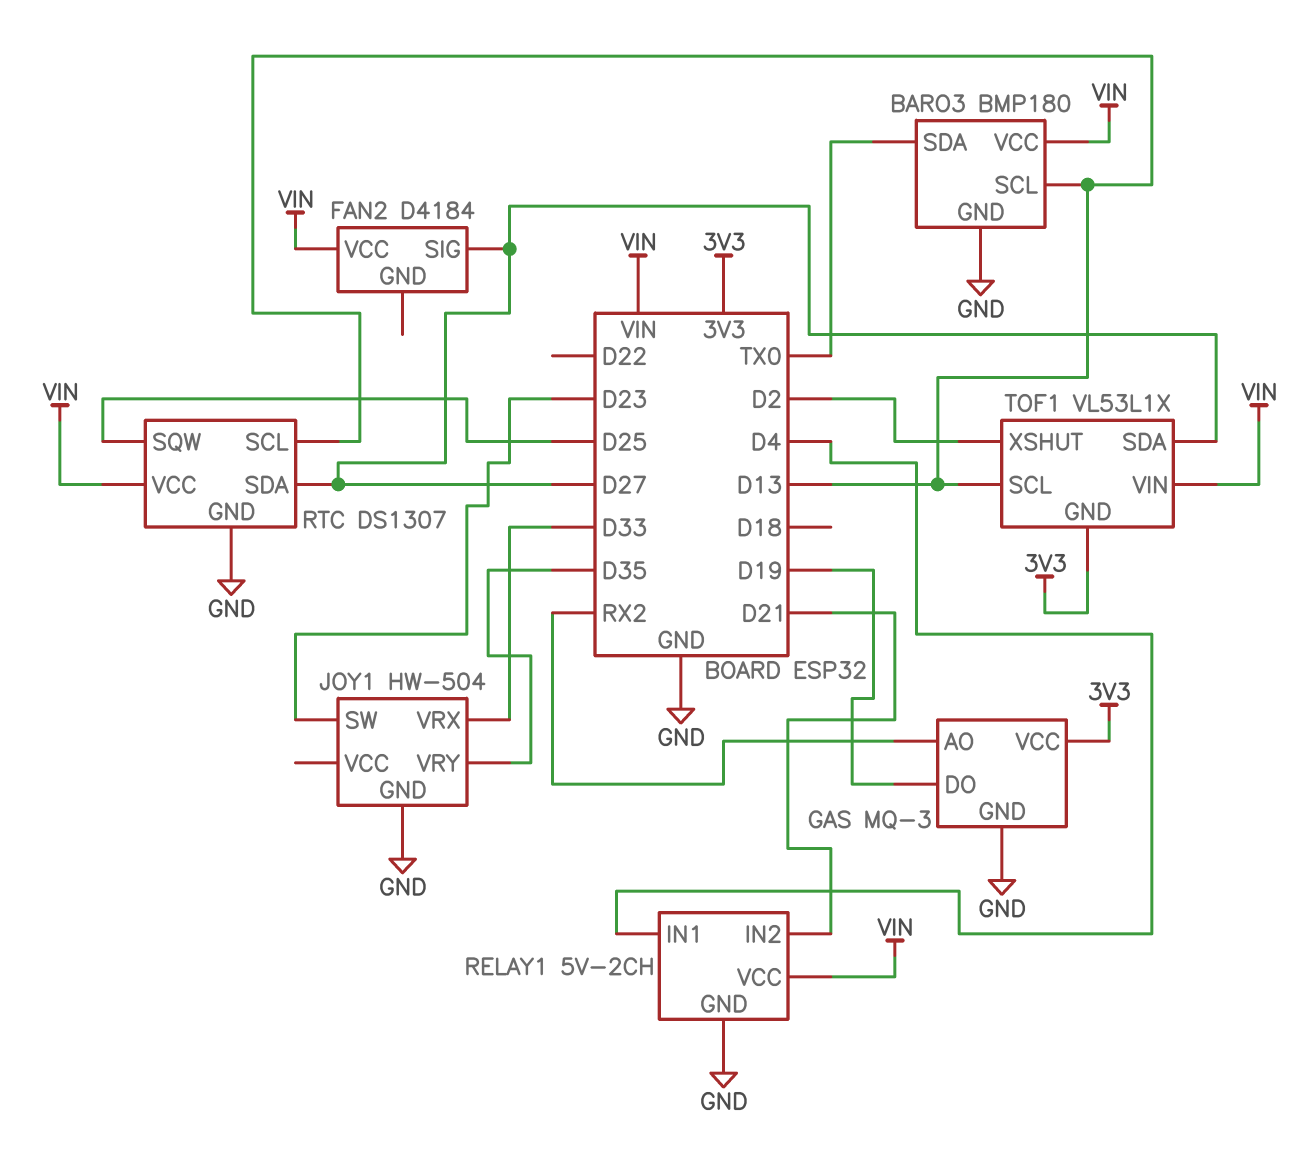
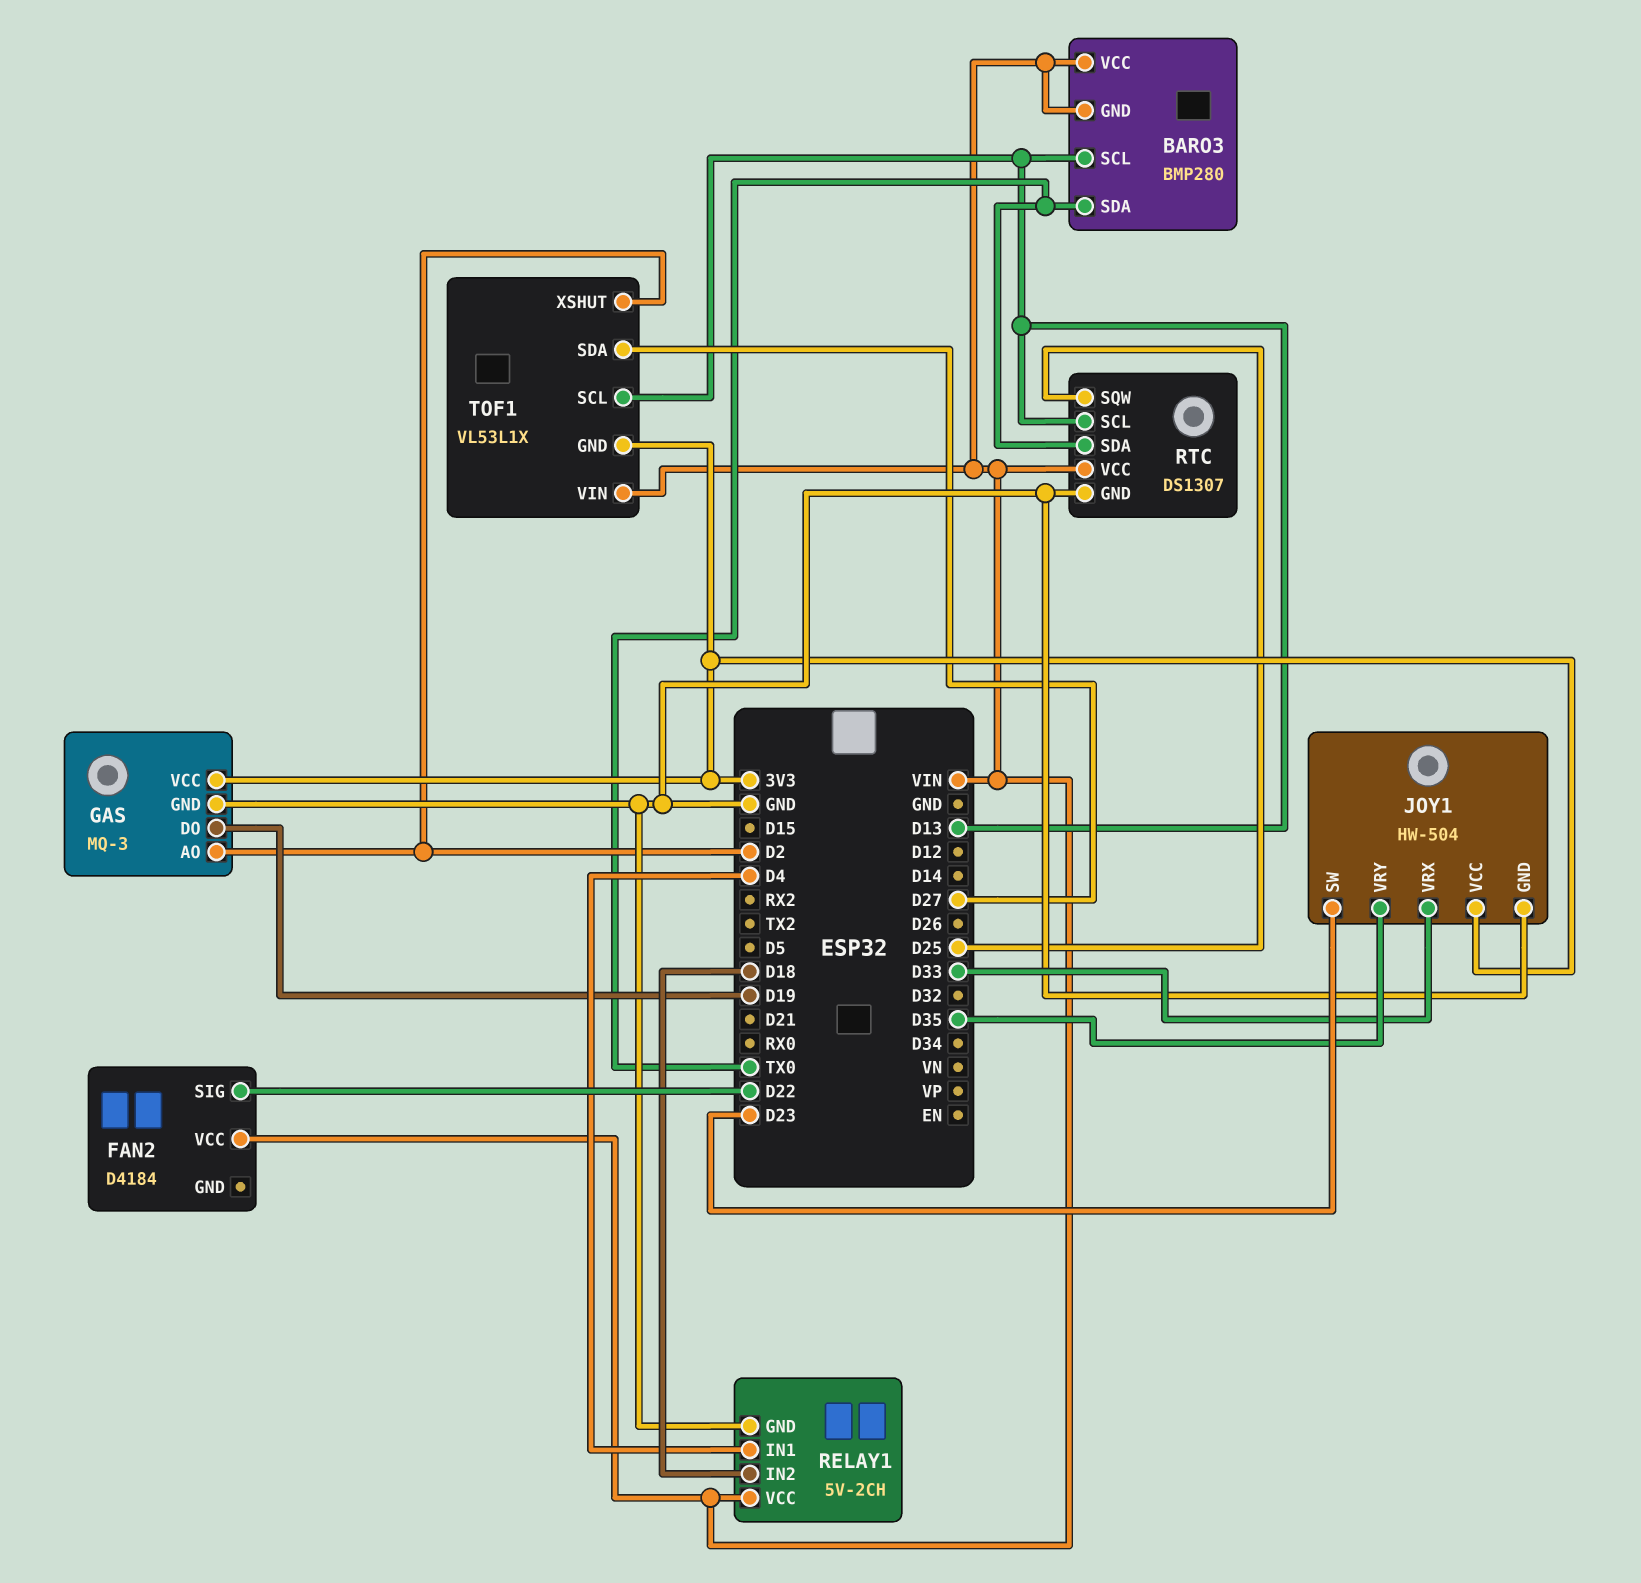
BARO3: BMP180 -> BMP280
BARO3 pin GND: GND -> VIN
FAN2 pin SIG: D27 -> D22
GAS pin AO: RX2 -> D2
JOY1 pin VCC: none -> 3V3
RELAY1 pin IN2: D21 -> D18
RTC pin SDA: D27 -> TX0

